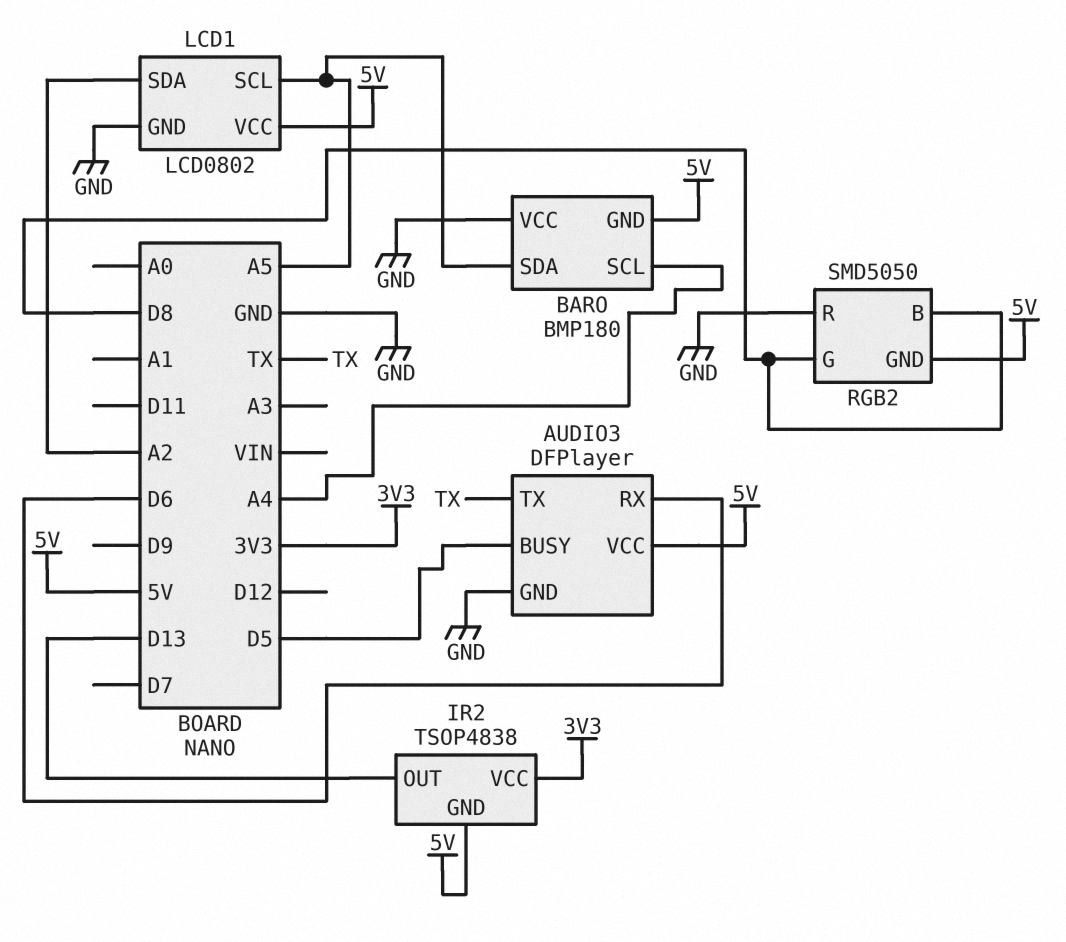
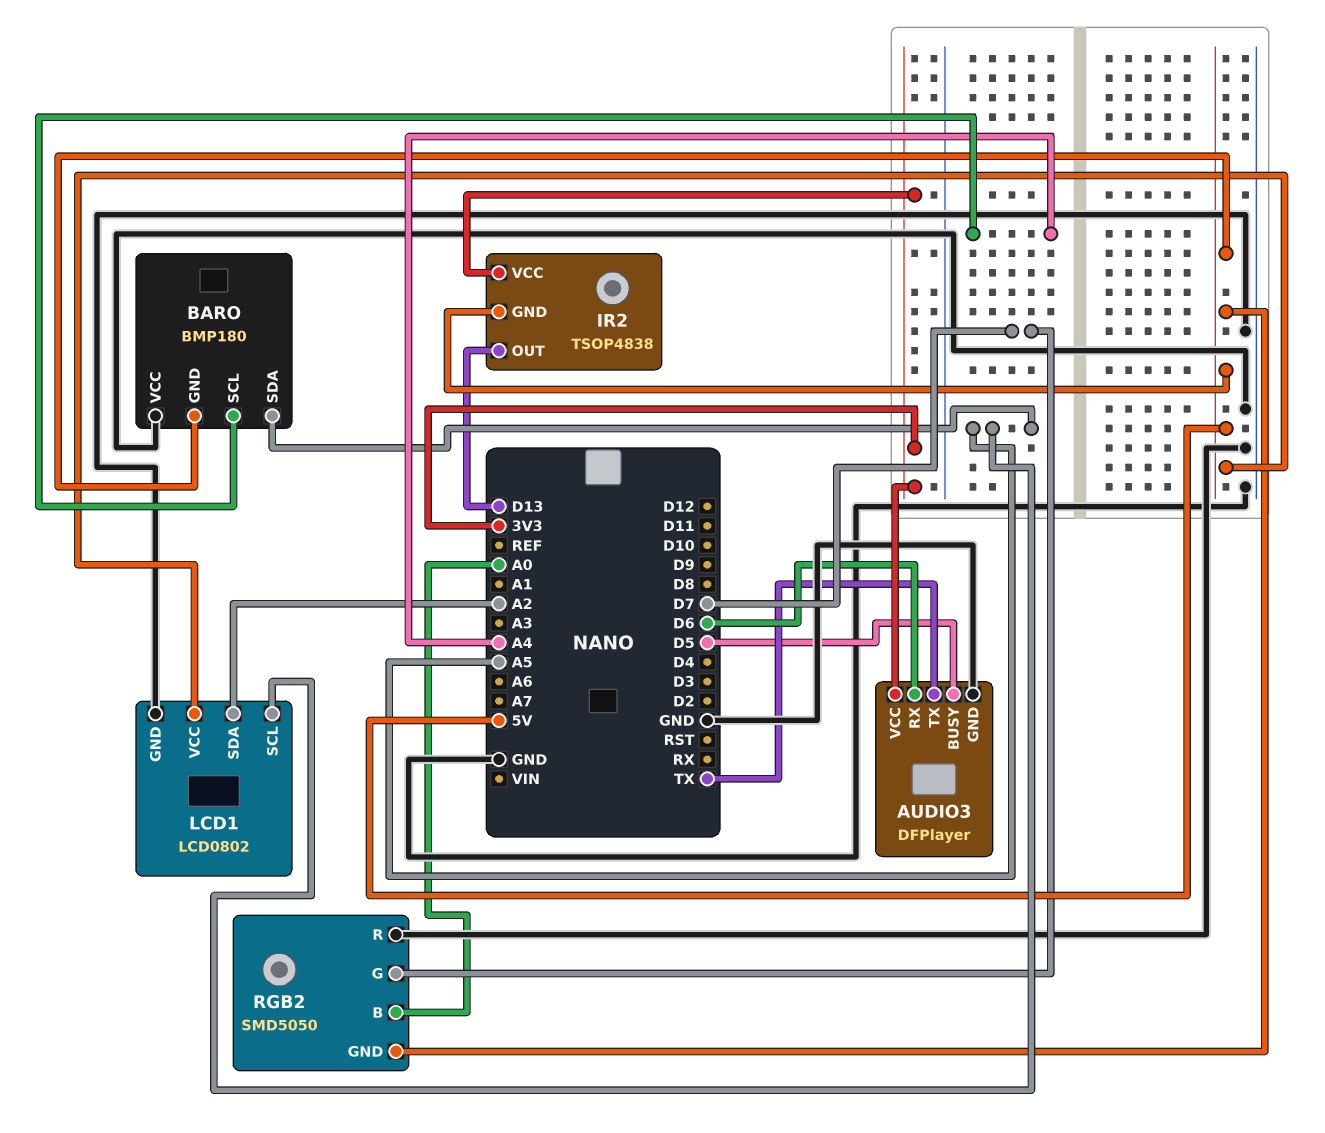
AUDIO3 pin VCC: 5V -> 3V3
RGB2 pin B: D8 -> A0
RGB2 pin G: D8 -> D7

